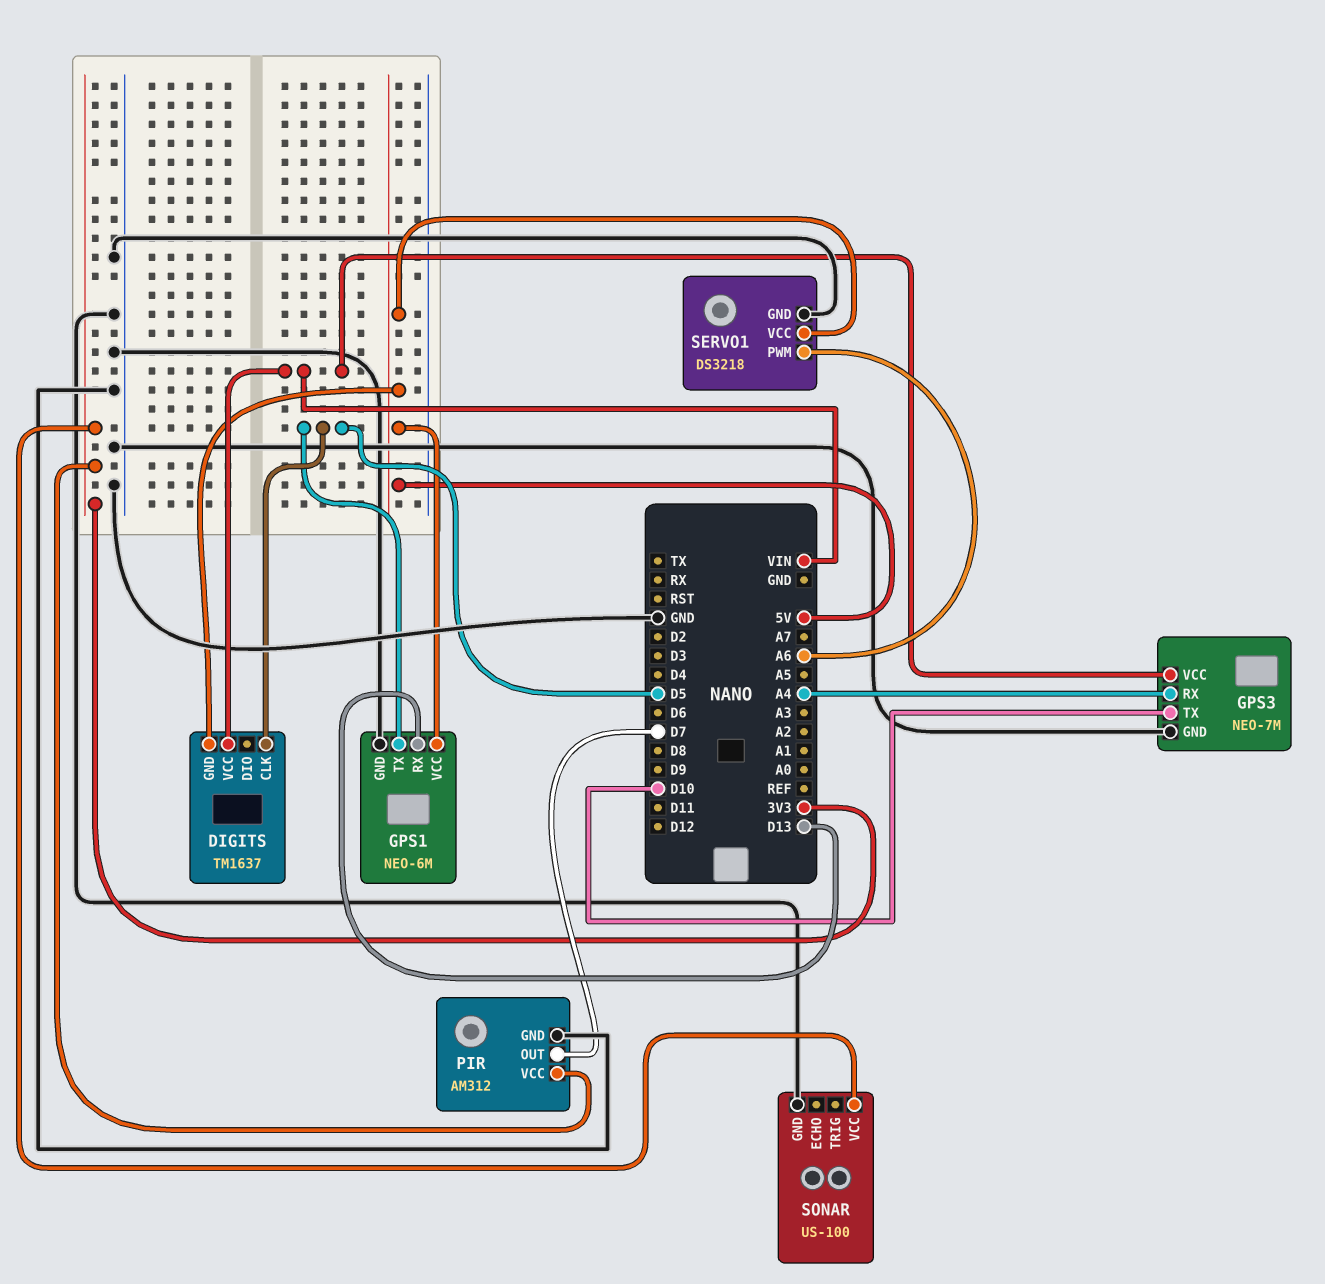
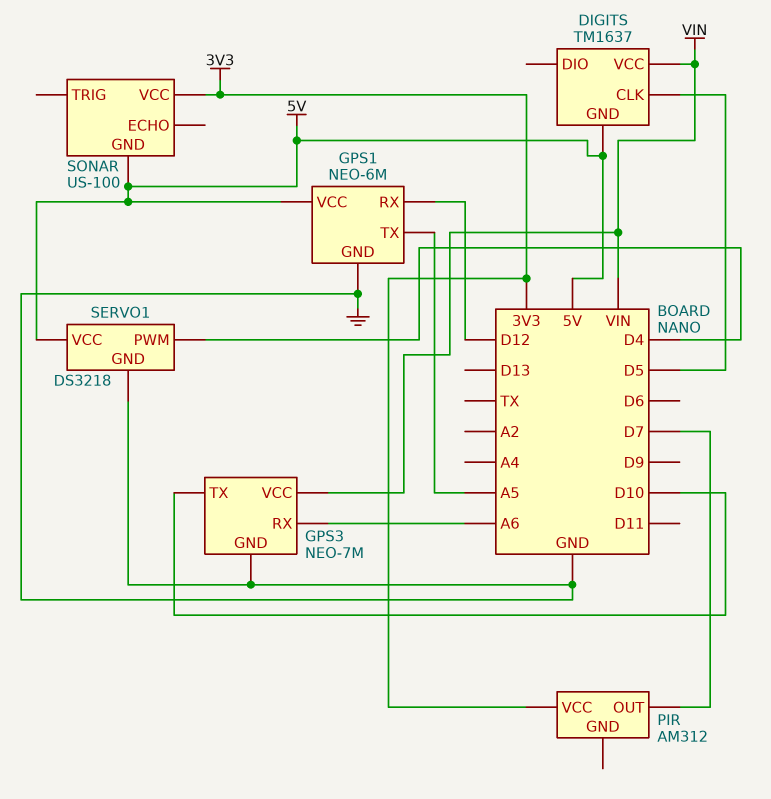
GPS1 pin RX: D13 -> D12
GPS1 pin TX: D5 -> A5
GPS3 pin RX: A4 -> A6
PIR pin GND: GND -> none
SERVO1 pin PWM: A6 -> D4
SONAR pin GND: GND -> 5V

